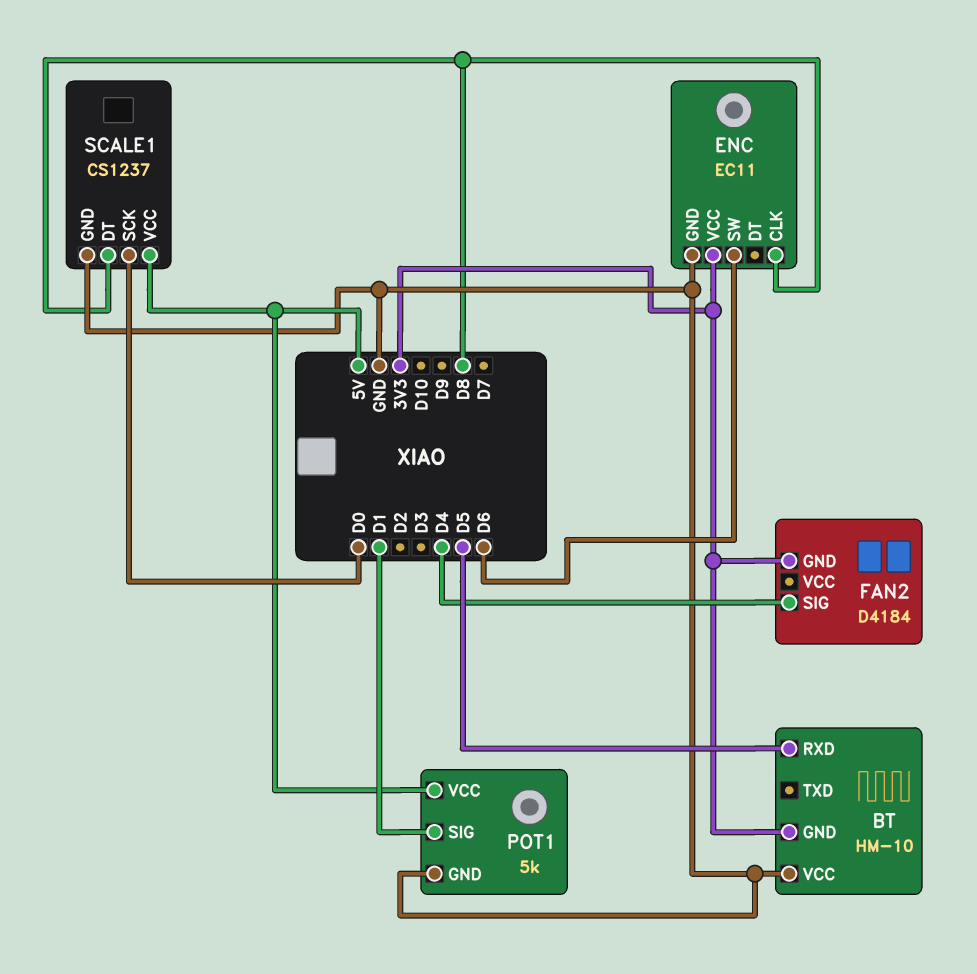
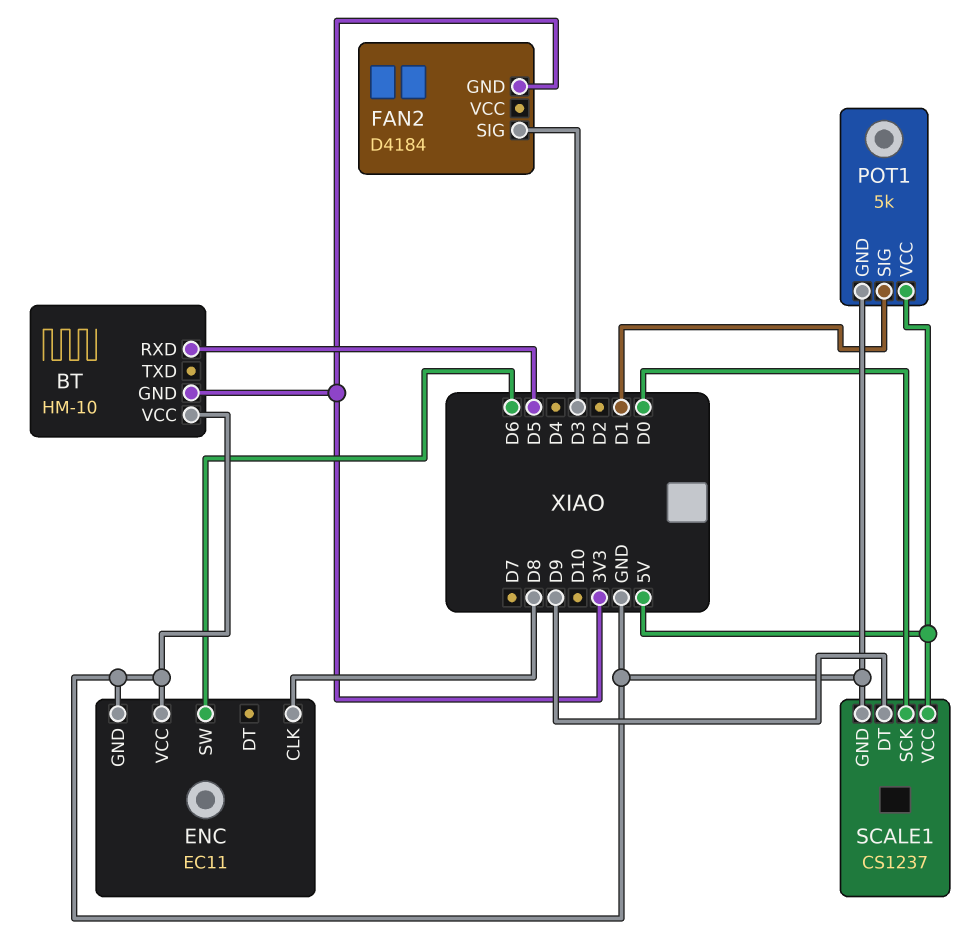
ENC pin VCC: 3V3 -> GND
FAN2 pin SIG: D4 -> D3
SCALE1 pin DT: D8 -> D9

